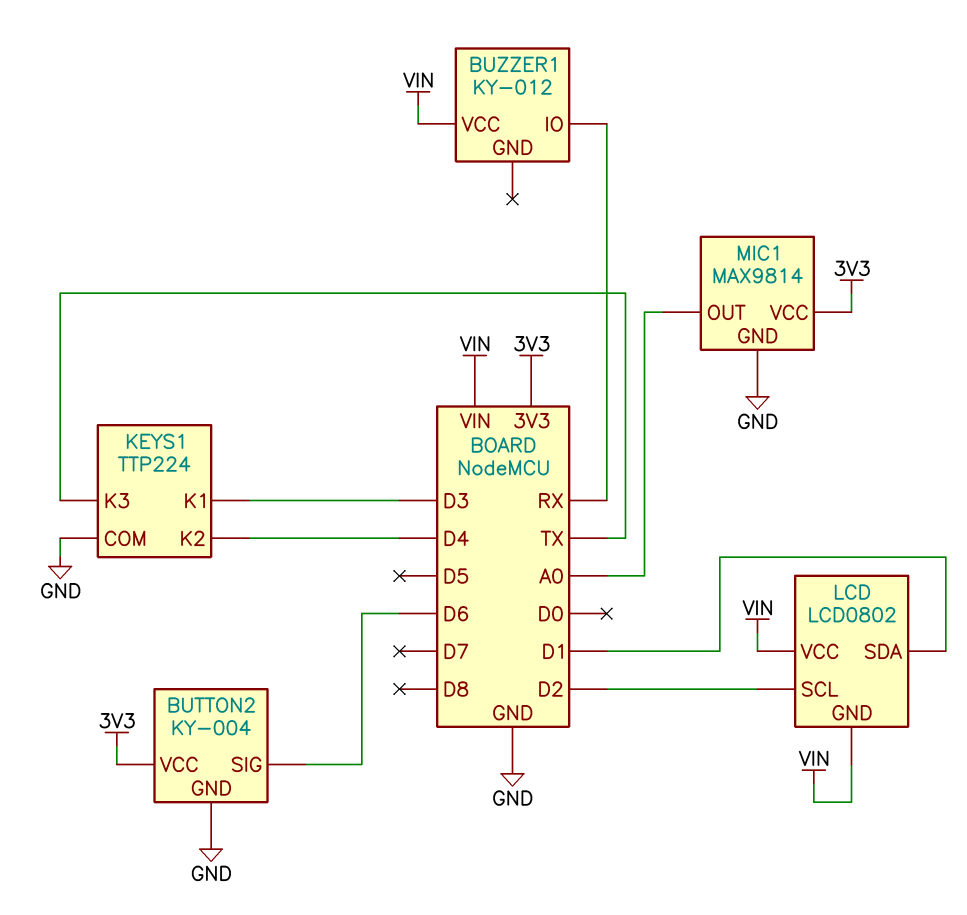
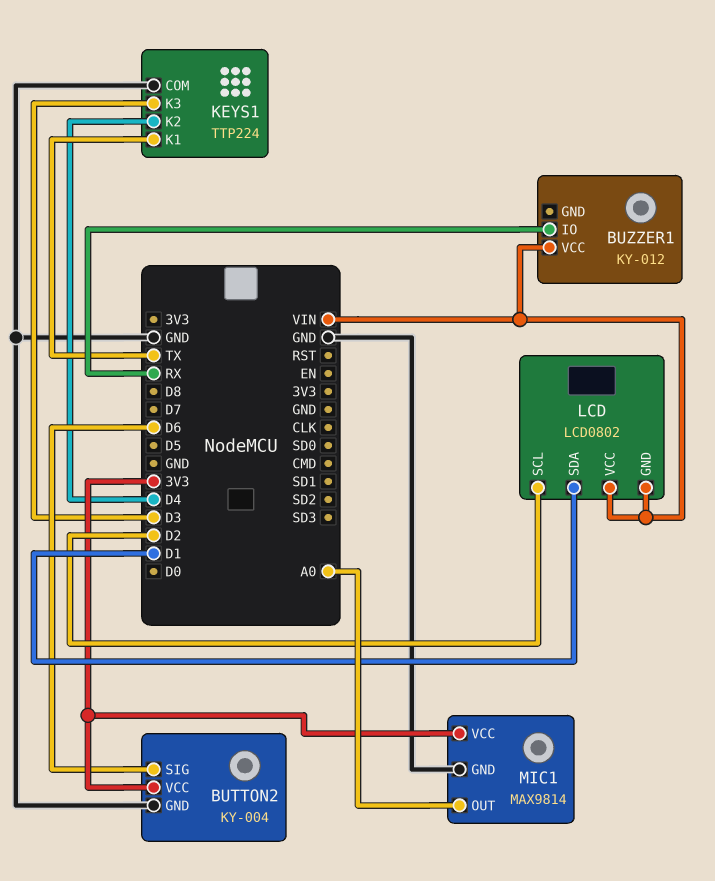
KEYS1 pin K1: D3 -> TX
KEYS1 pin K3: TX -> D3

